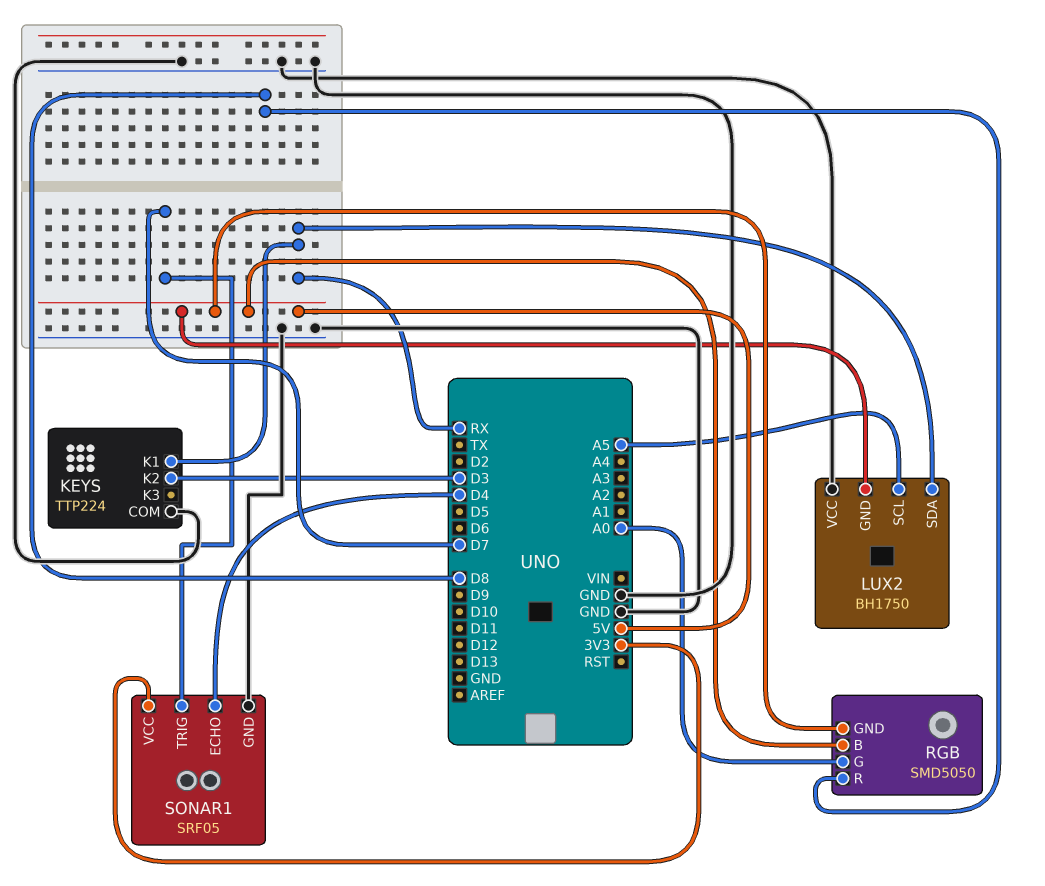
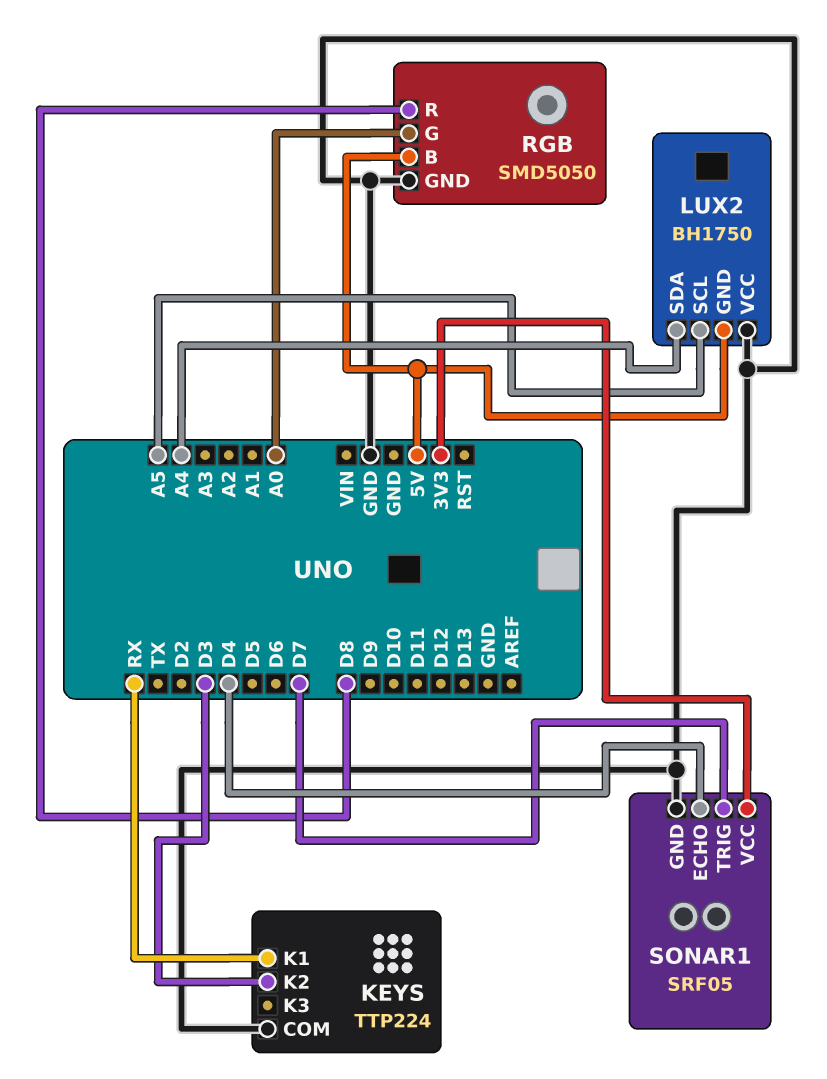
LUX2 pin SDA: RX -> A4
RGB pin GND: 5V -> GND

